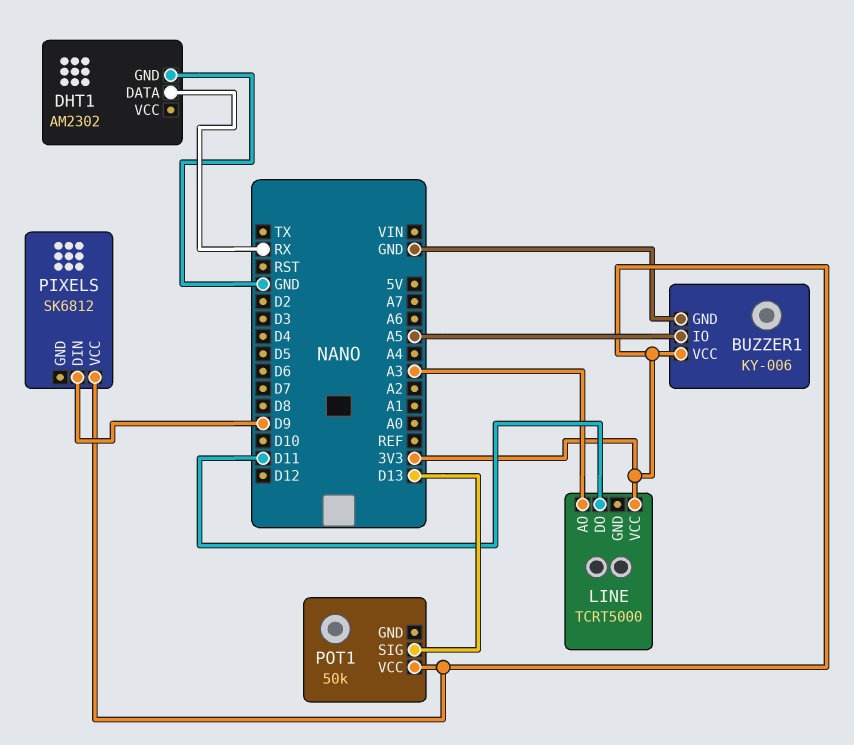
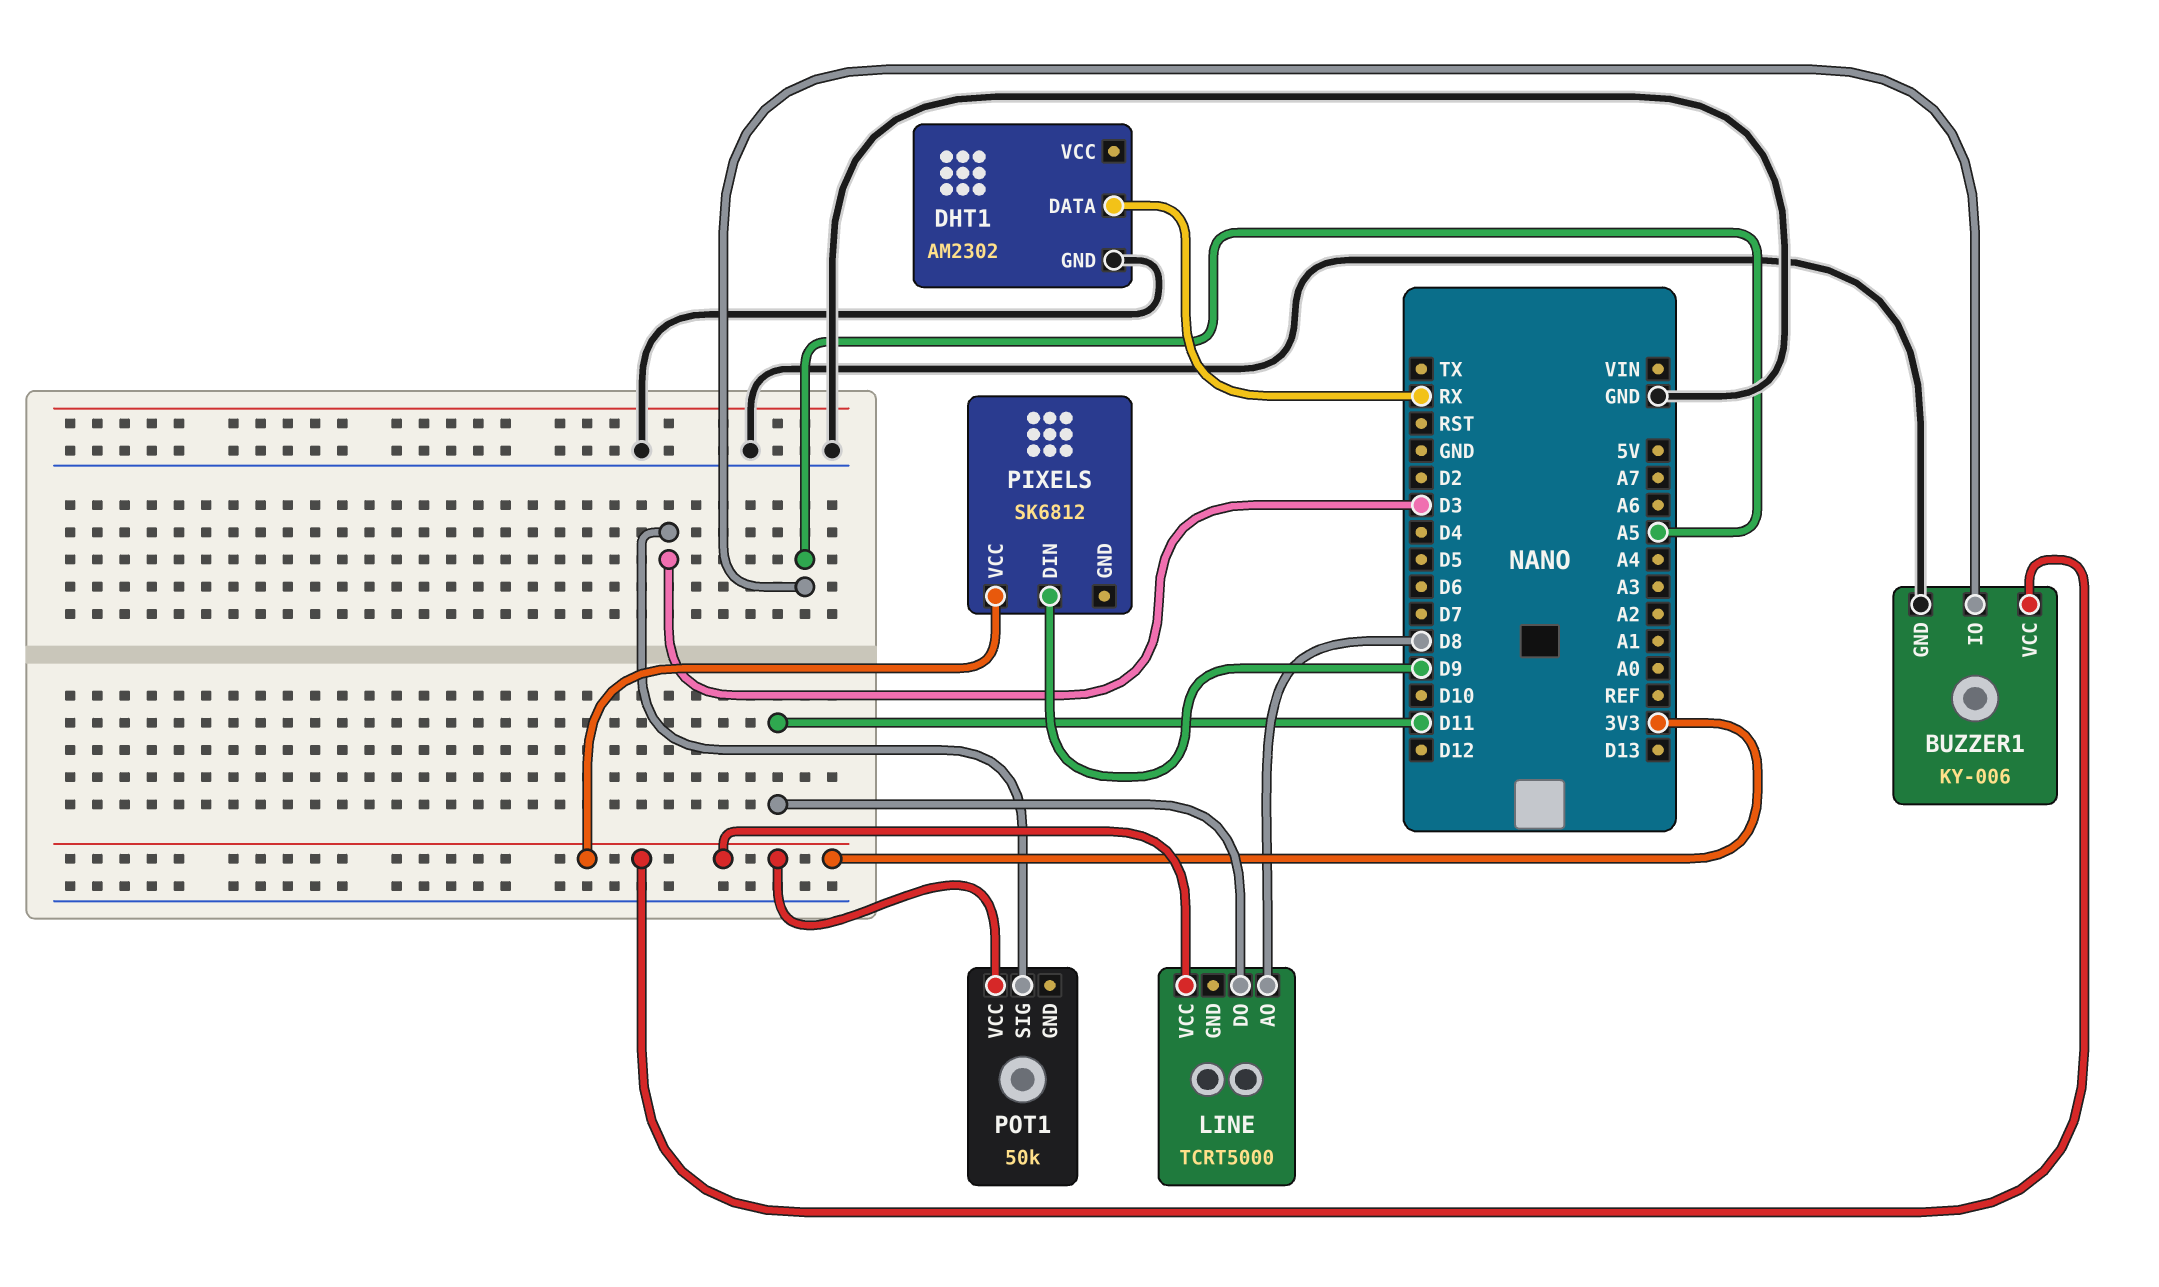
LINE pin AO: A3 -> D8
POT1 pin SIG: D13 -> D3

